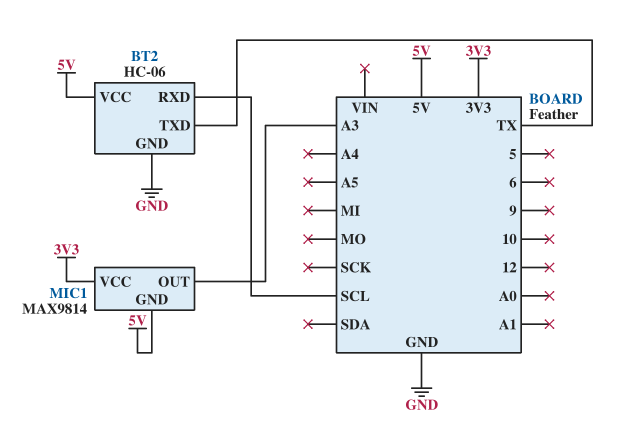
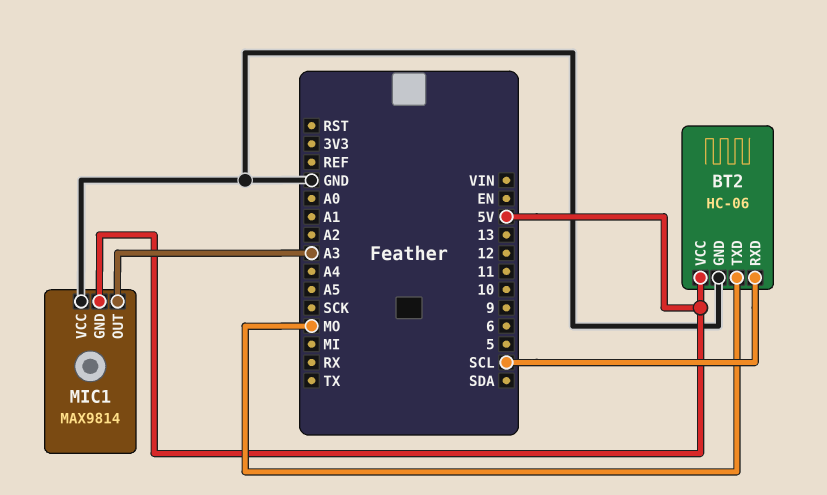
BT2 pin TXD: TX -> MO
MIC1 pin VCC: 3V3 -> GND

